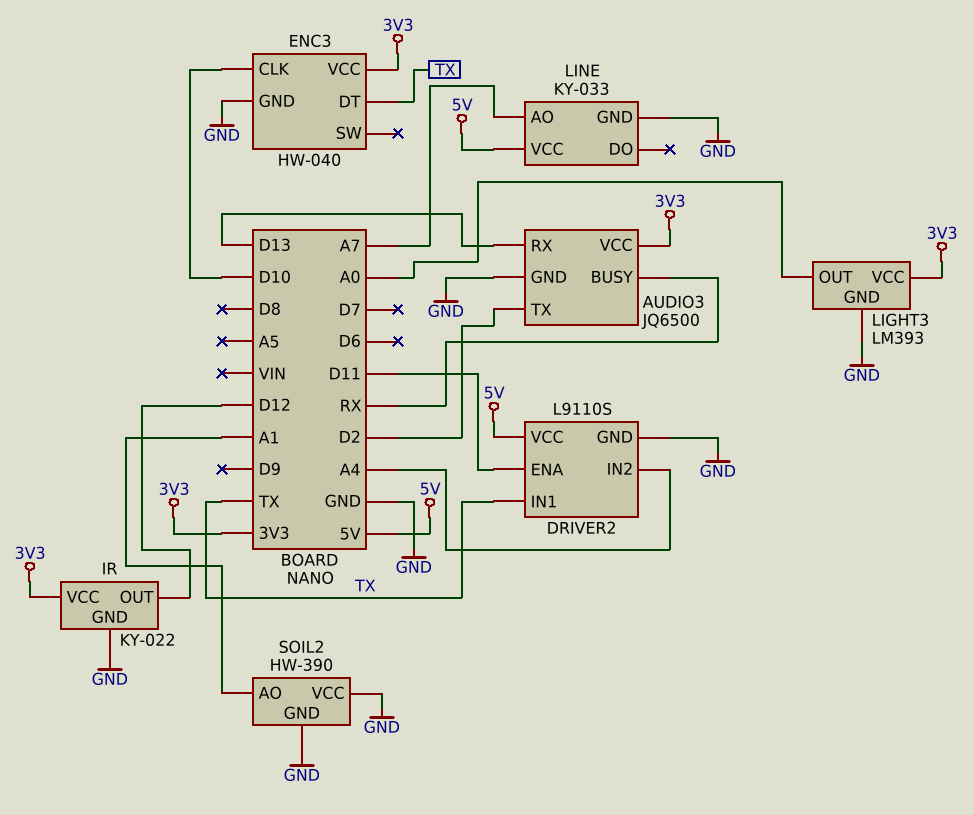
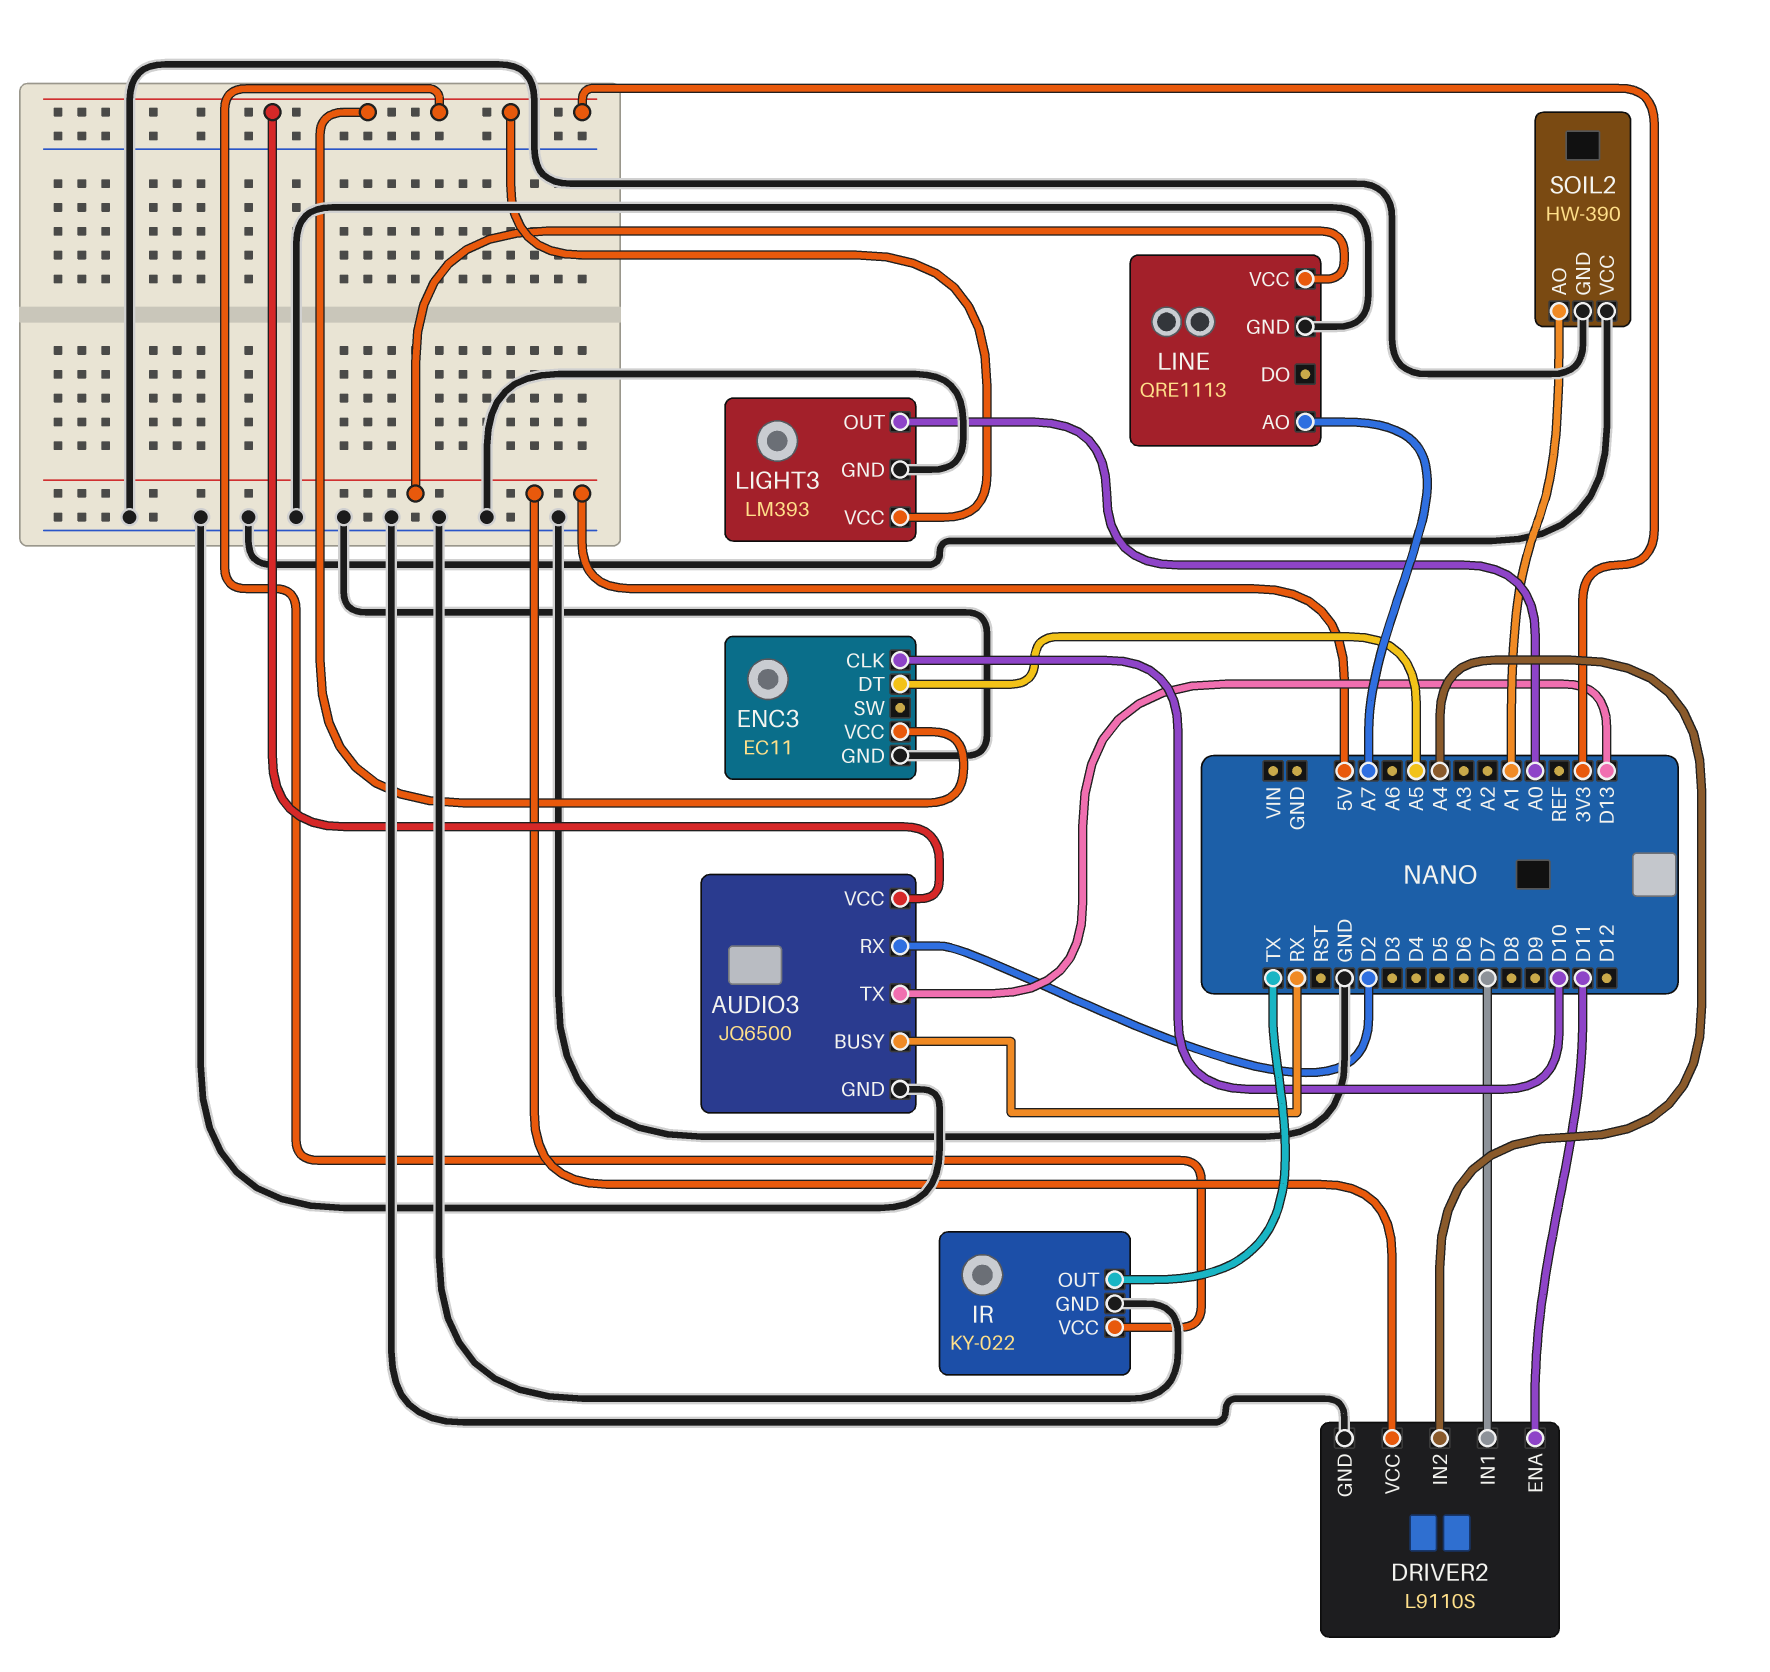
AUDIO3 pin RX: D13 -> D2
AUDIO3 pin TX: D2 -> D13
DRIVER2 pin IN1: TX -> D7
ENC3: HW-040 -> EC11
ENC3 pin DT: TX -> A5
IR pin OUT: D12 -> TX
LINE: KY-033 -> QRE1113

